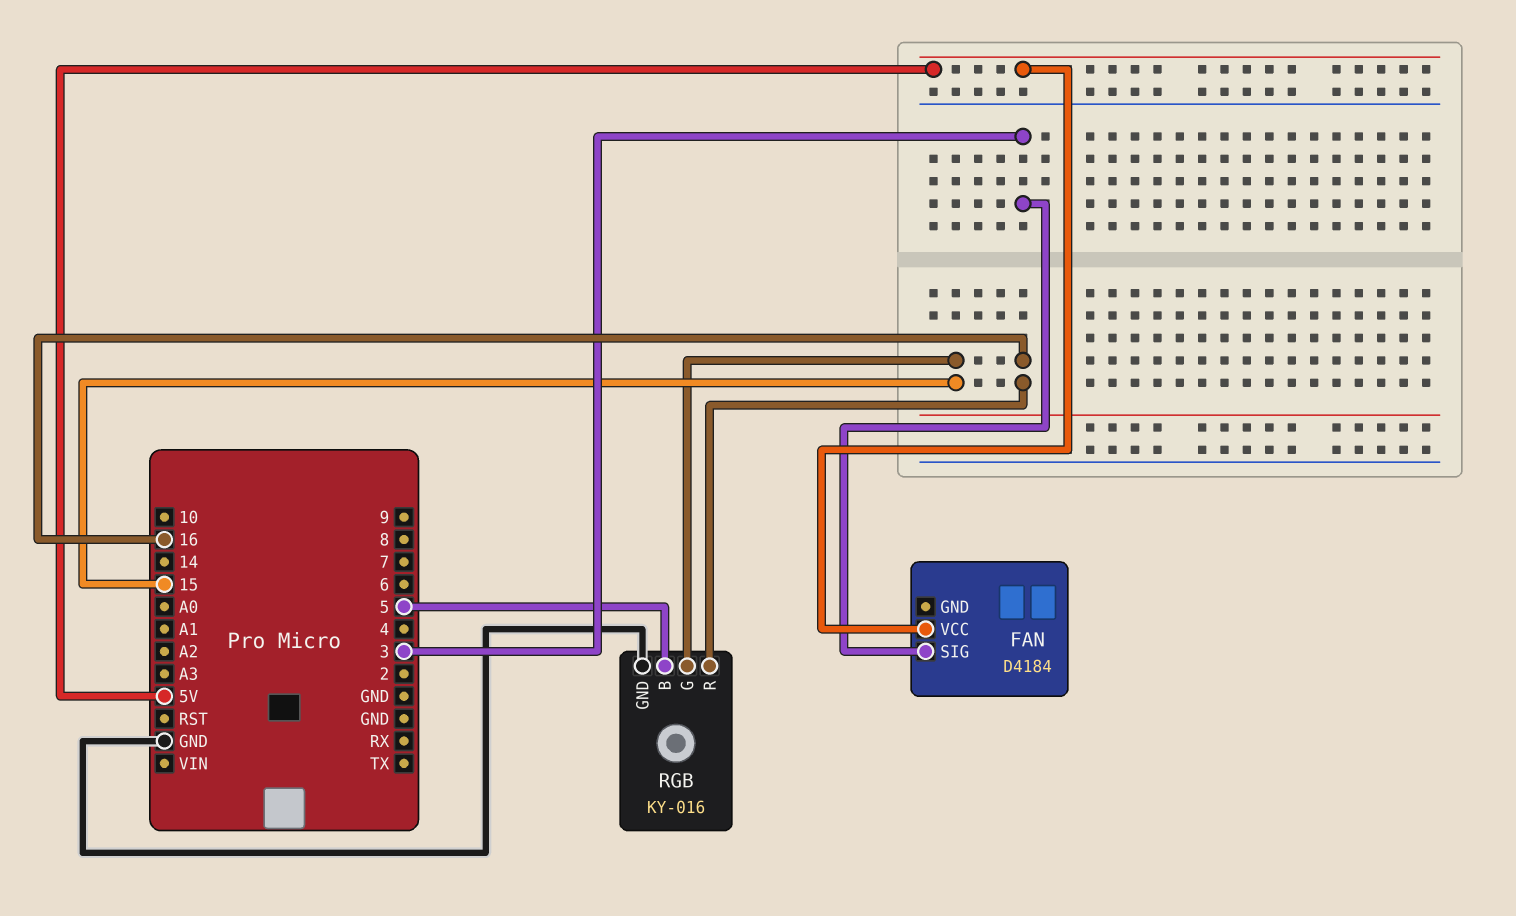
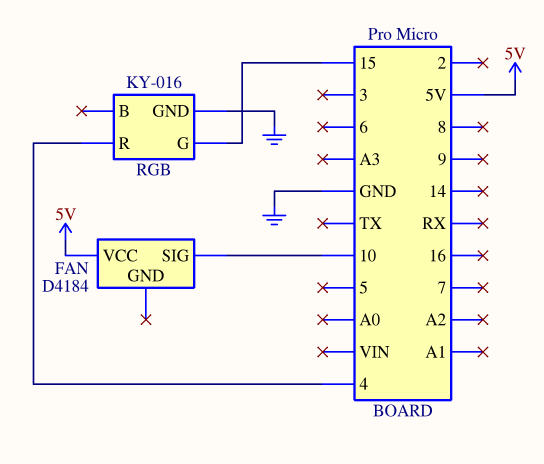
FAN pin SIG: 3 -> 10
RGB pin B: 5 -> none
RGB pin R: 16 -> 4

